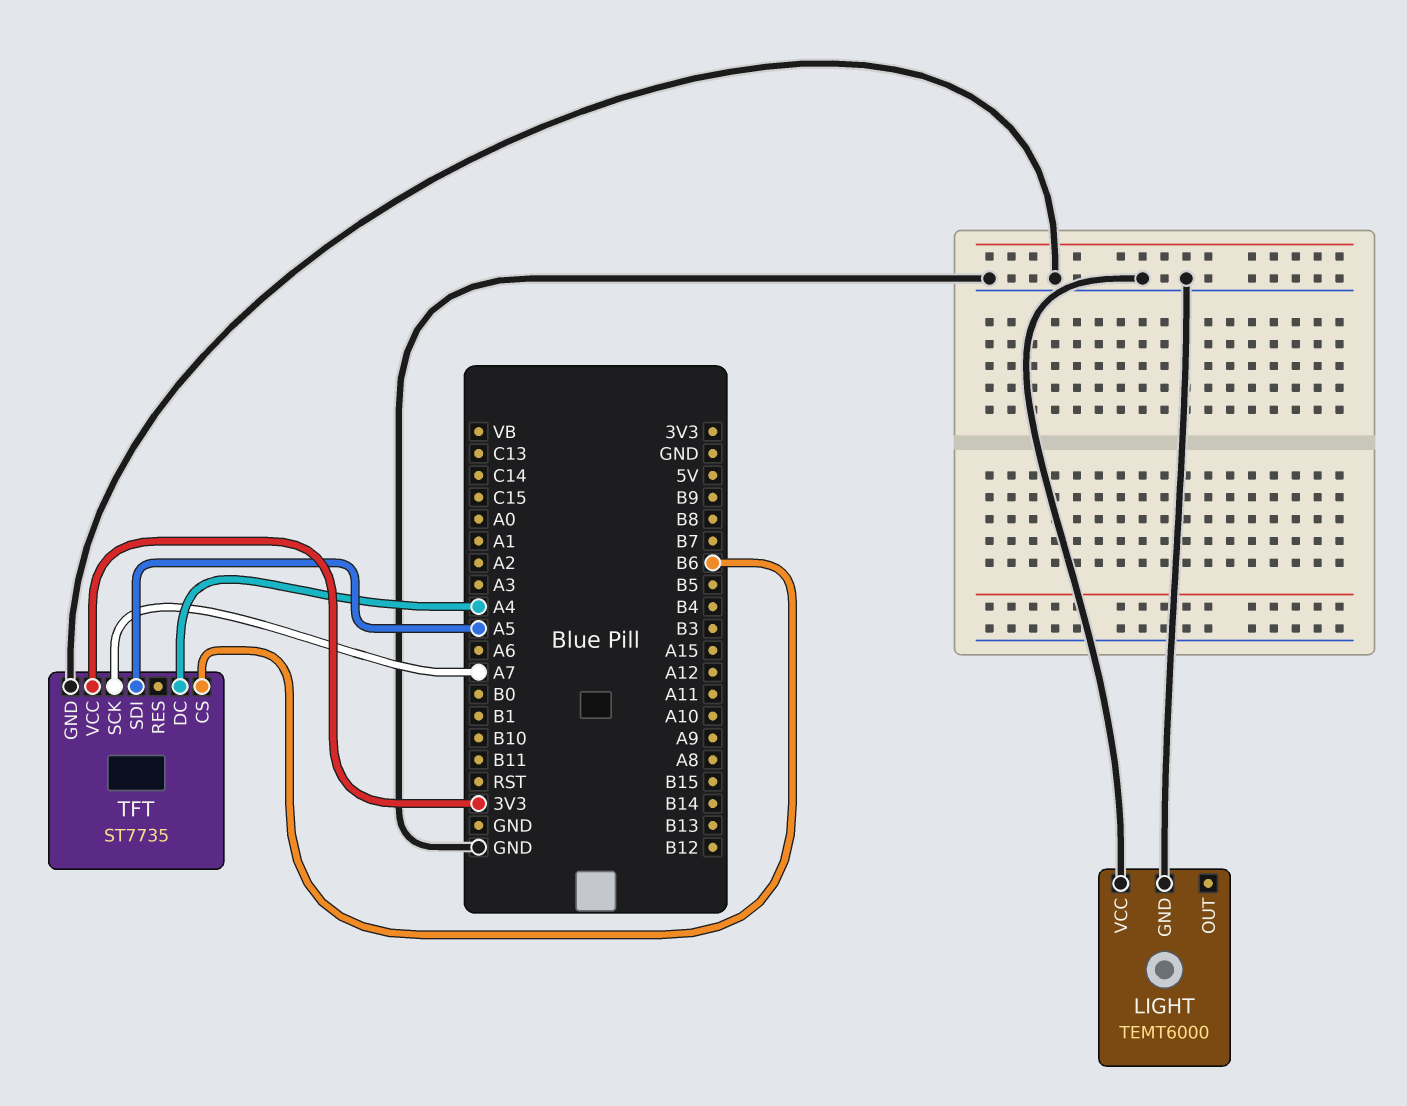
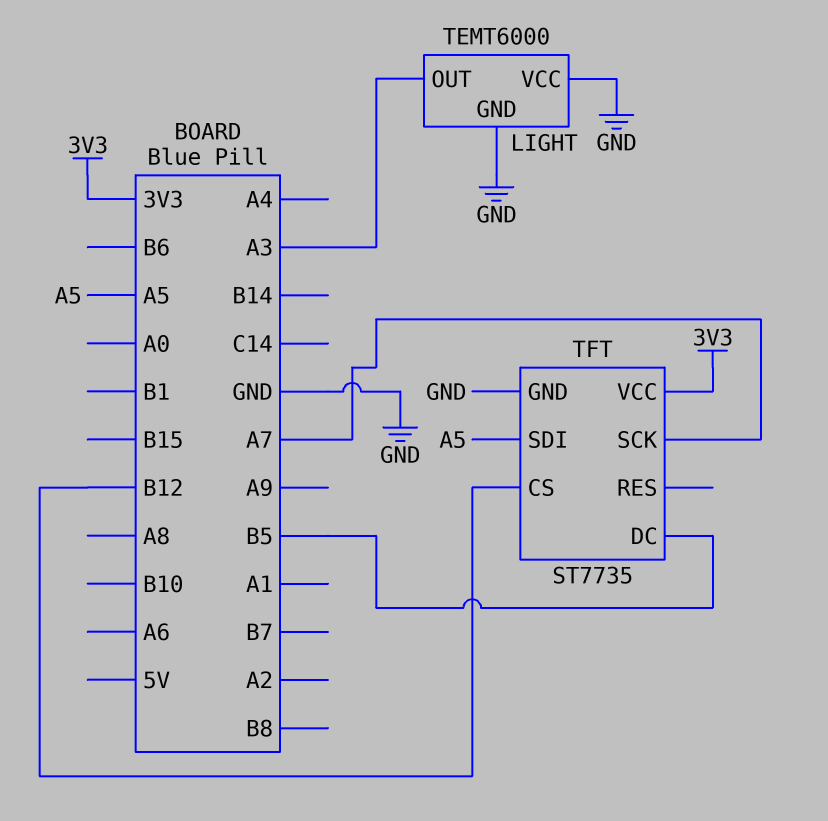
LIGHT pin OUT: none -> A3
TFT pin CS: B6 -> B12
TFT pin DC: A4 -> B5

